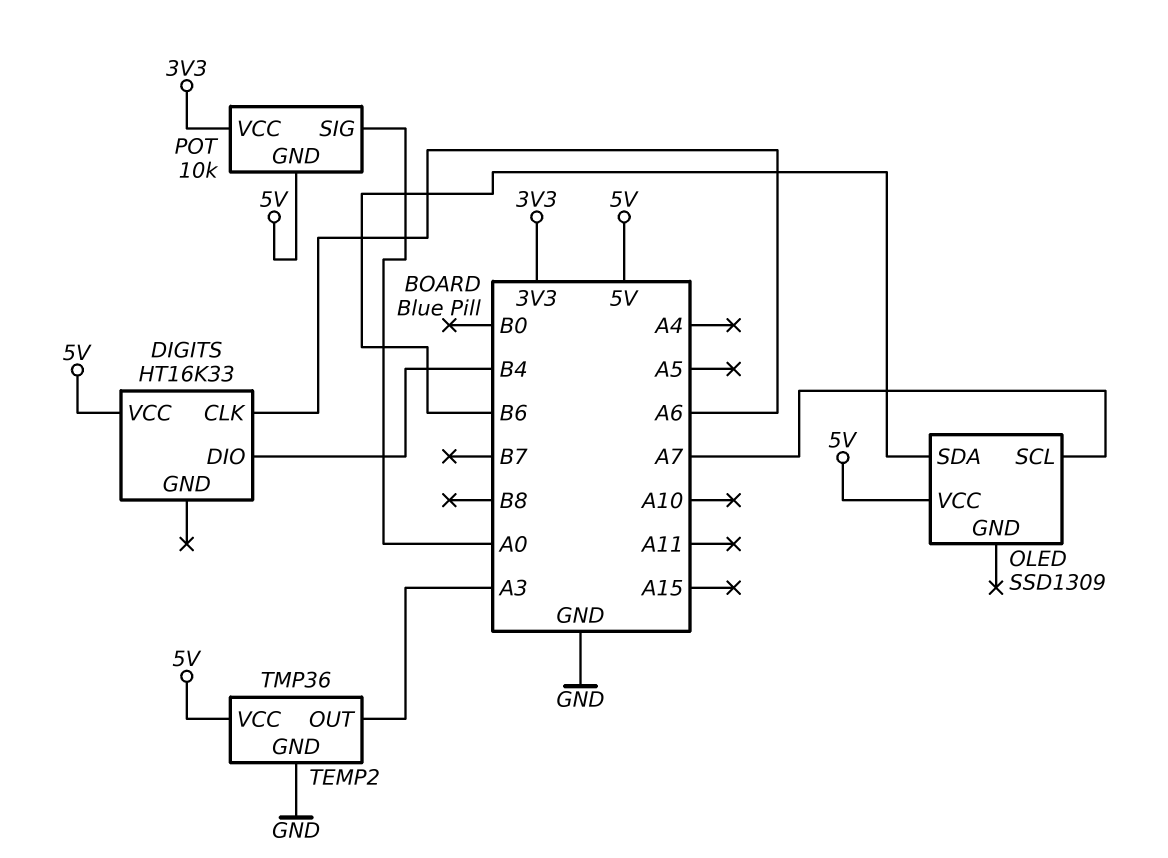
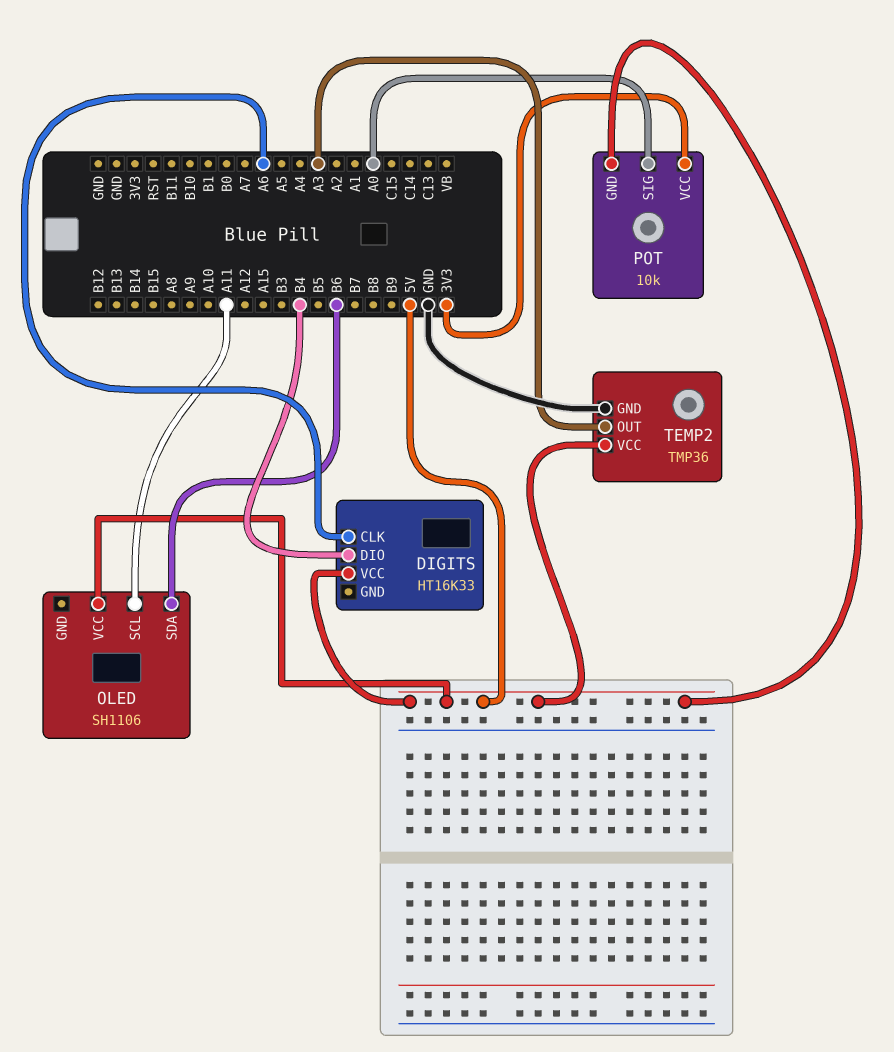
OLED: SSD1309 -> SH1106
OLED pin SCL: A7 -> A11

